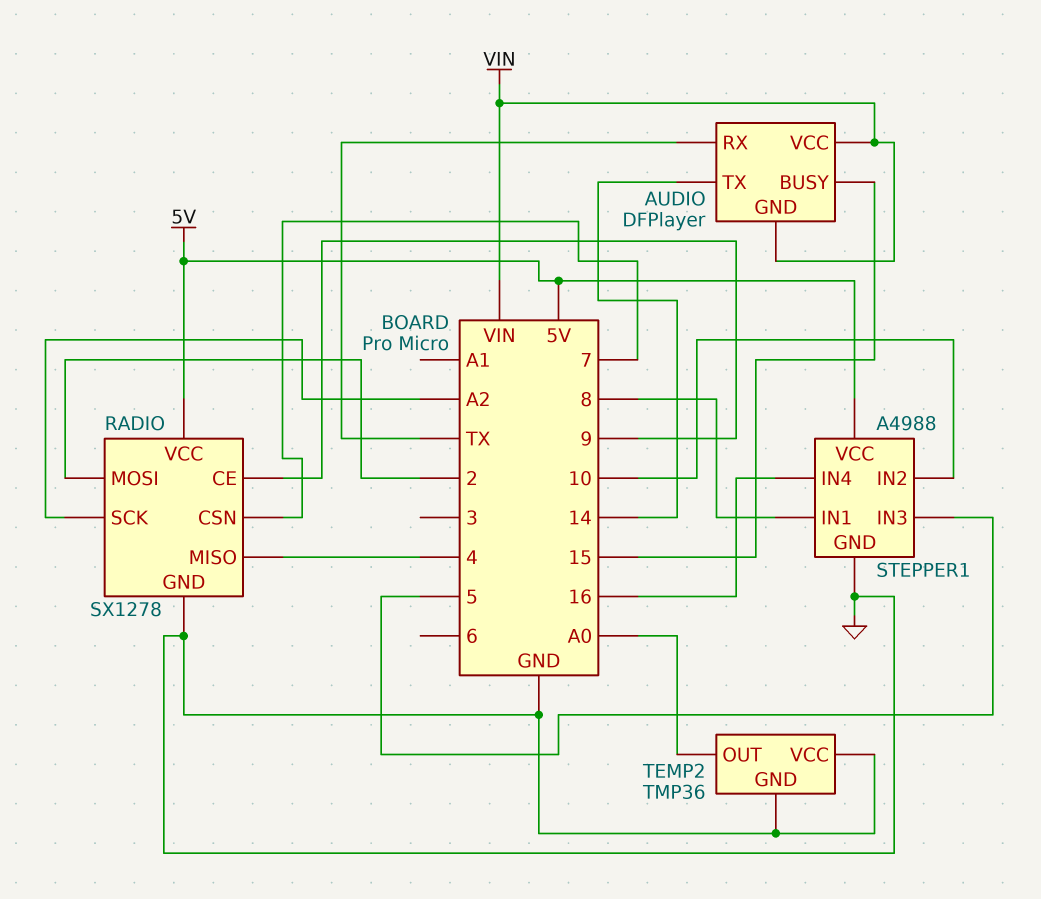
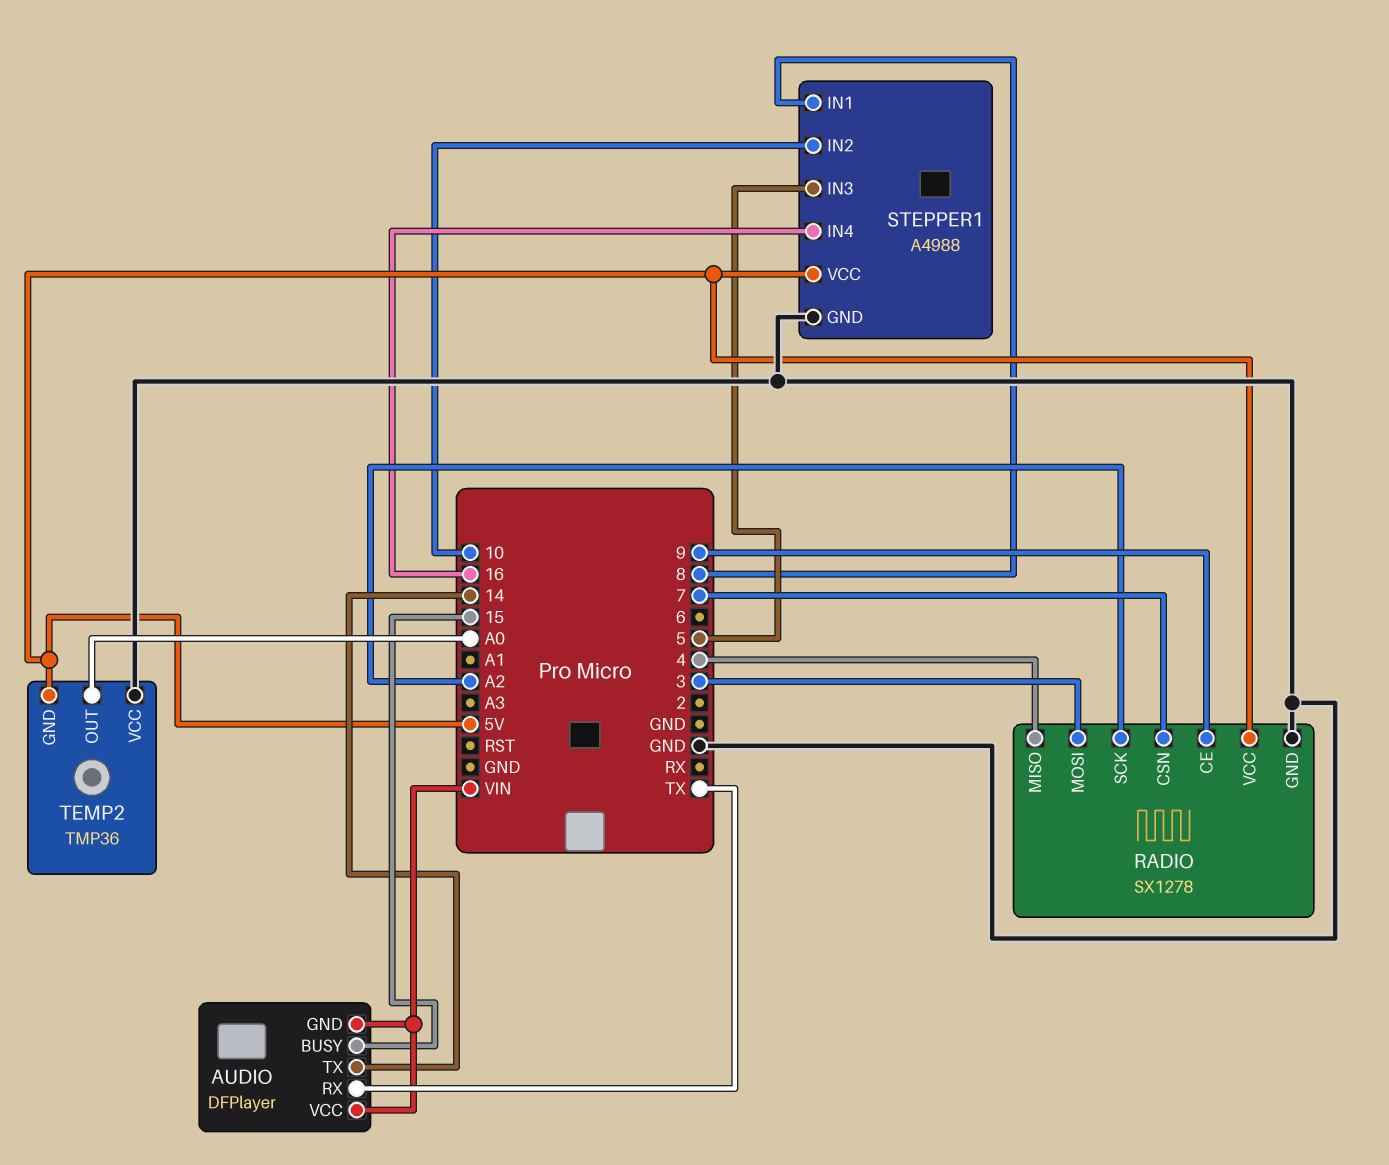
RADIO pin MOSI: 2 -> 3
TEMP2 pin GND: GND -> 5V

